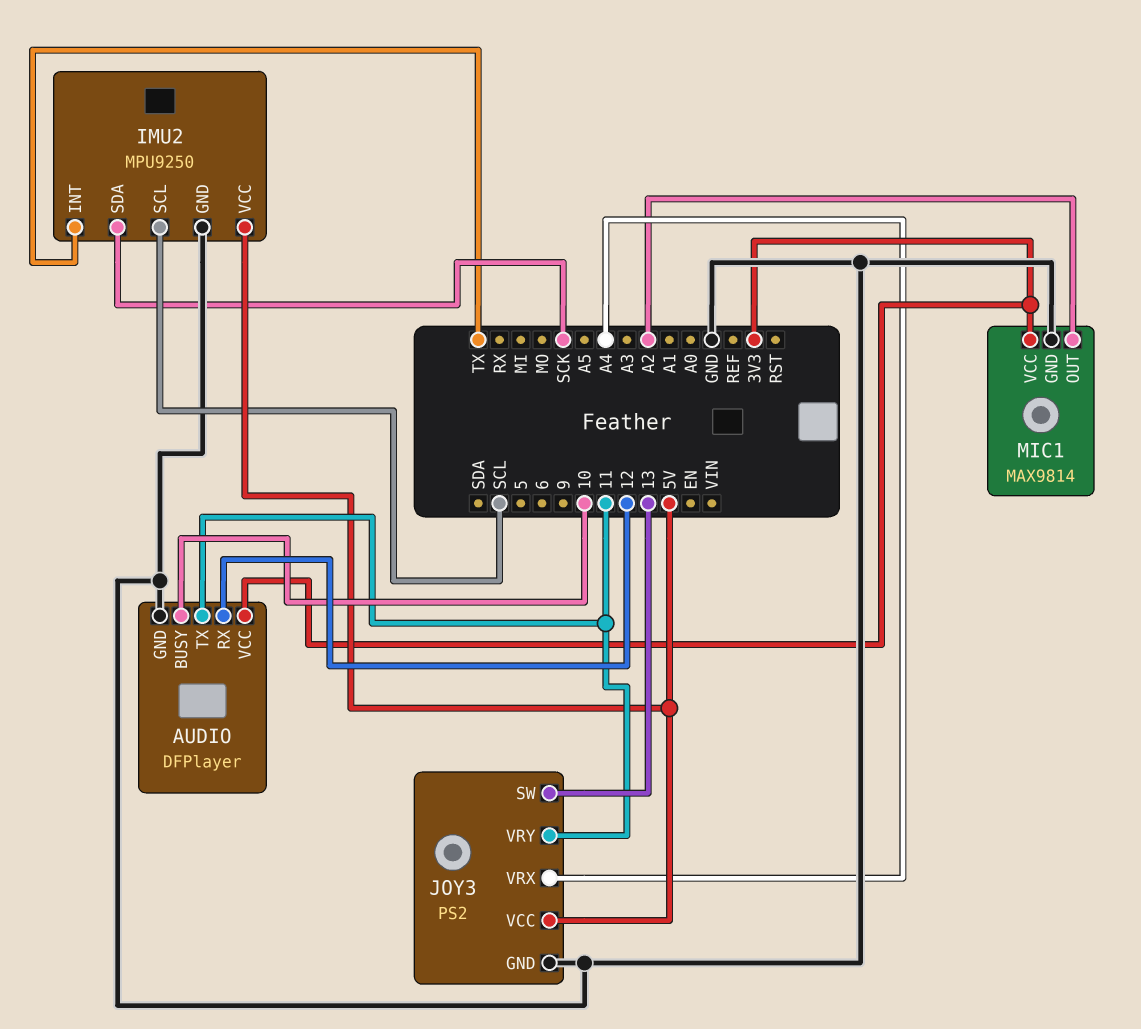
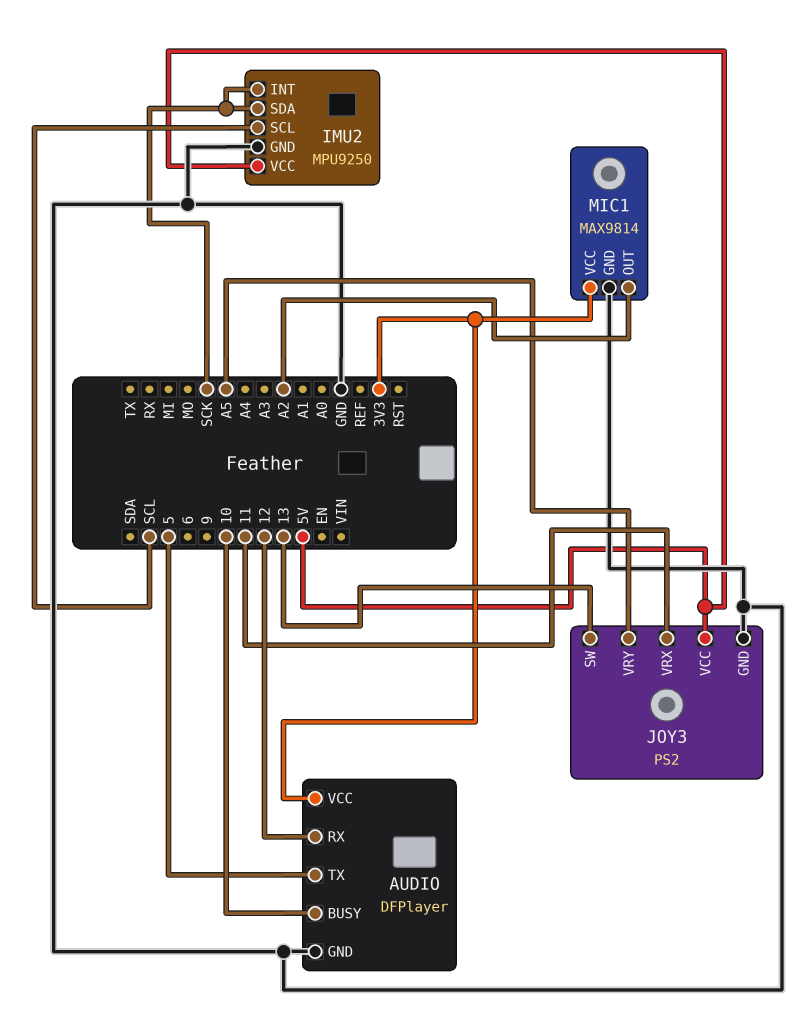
AUDIO pin TX: 11 -> 5
IMU2 pin INT: TX -> SCK
JOY3 pin VRX: A4 -> 11
JOY3 pin VRY: 11 -> A5

